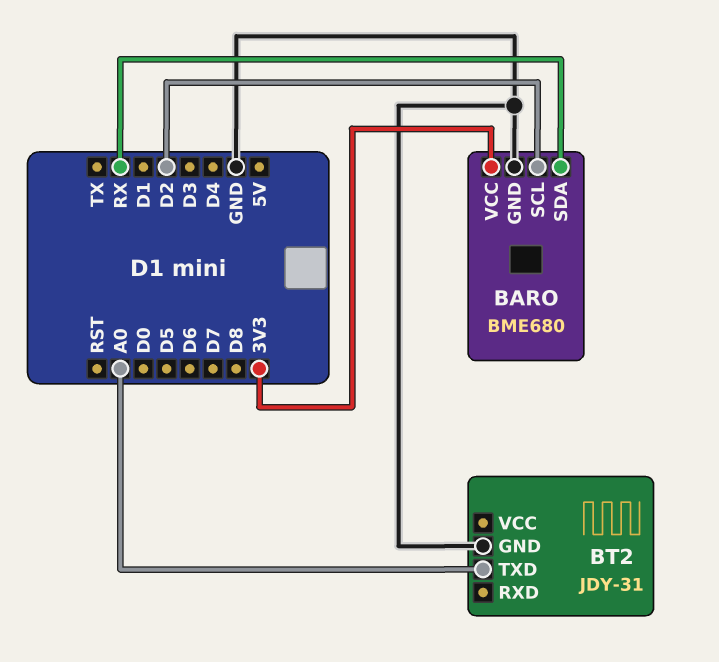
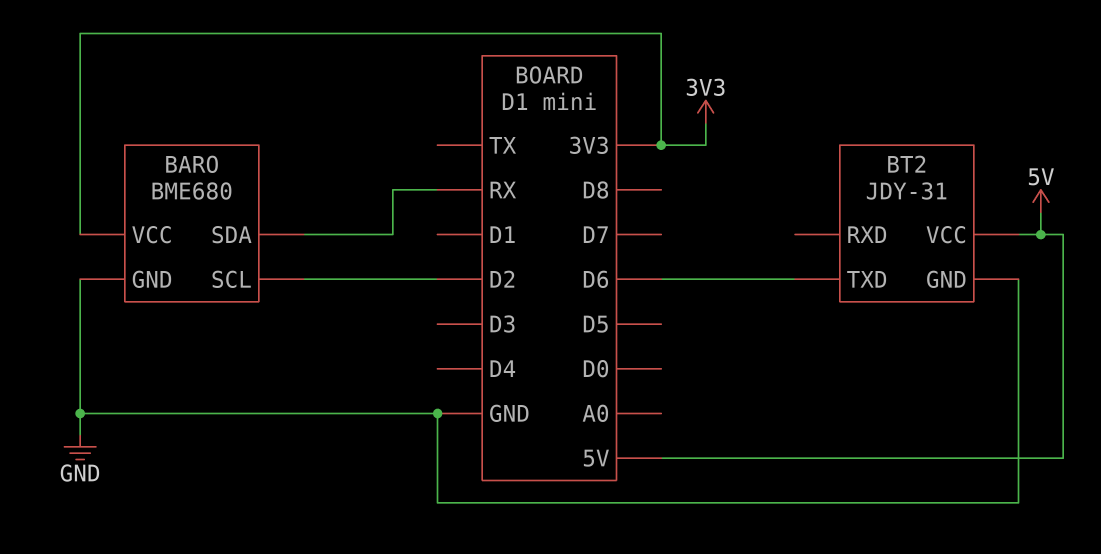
BT2 pin TXD: A0 -> D6
BT2 pin VCC: none -> 5V

